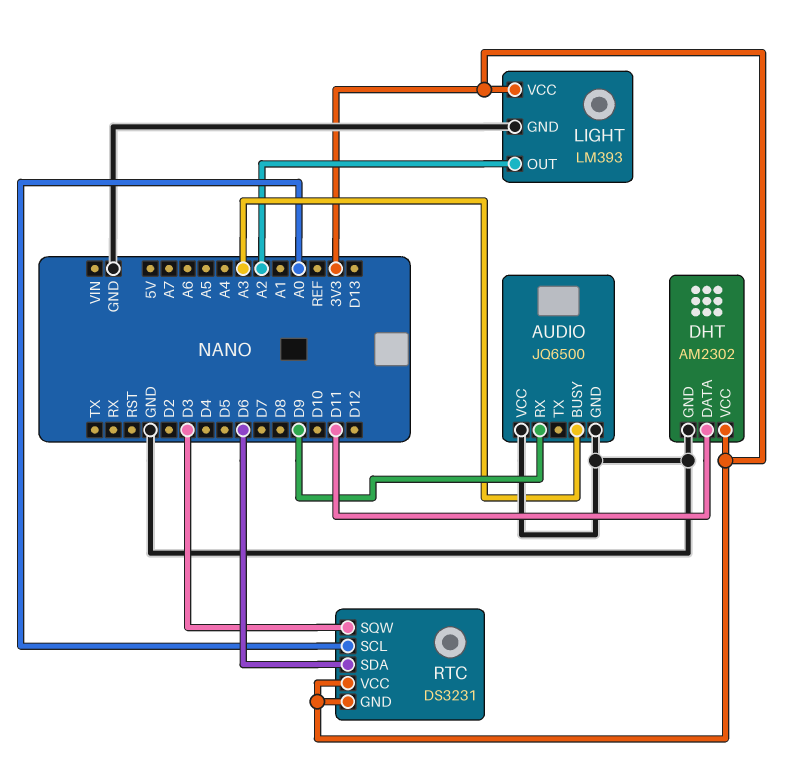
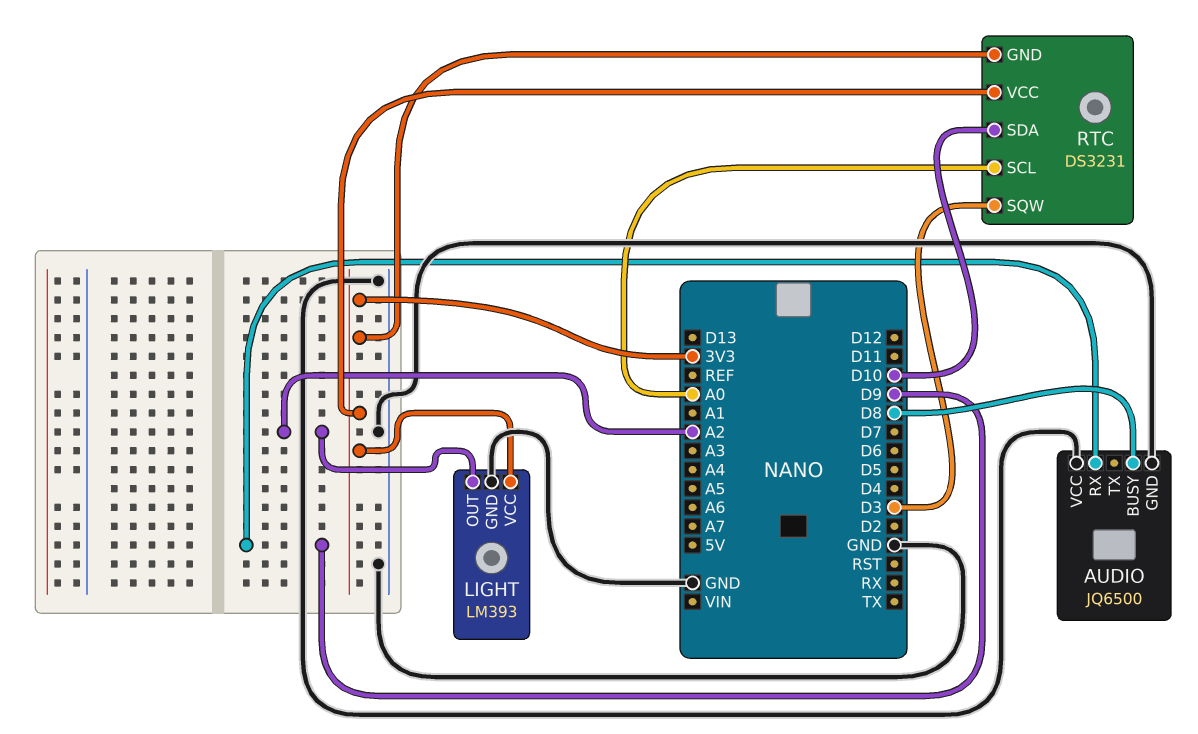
AUDIO pin BUSY: A3 -> D8
DHT: AM2302 -> none
DHT pin DATA: D11 -> none
DHT pin GND: GND -> none
DHT pin VCC: 3V3 -> none
RTC pin SDA: D6 -> D10

